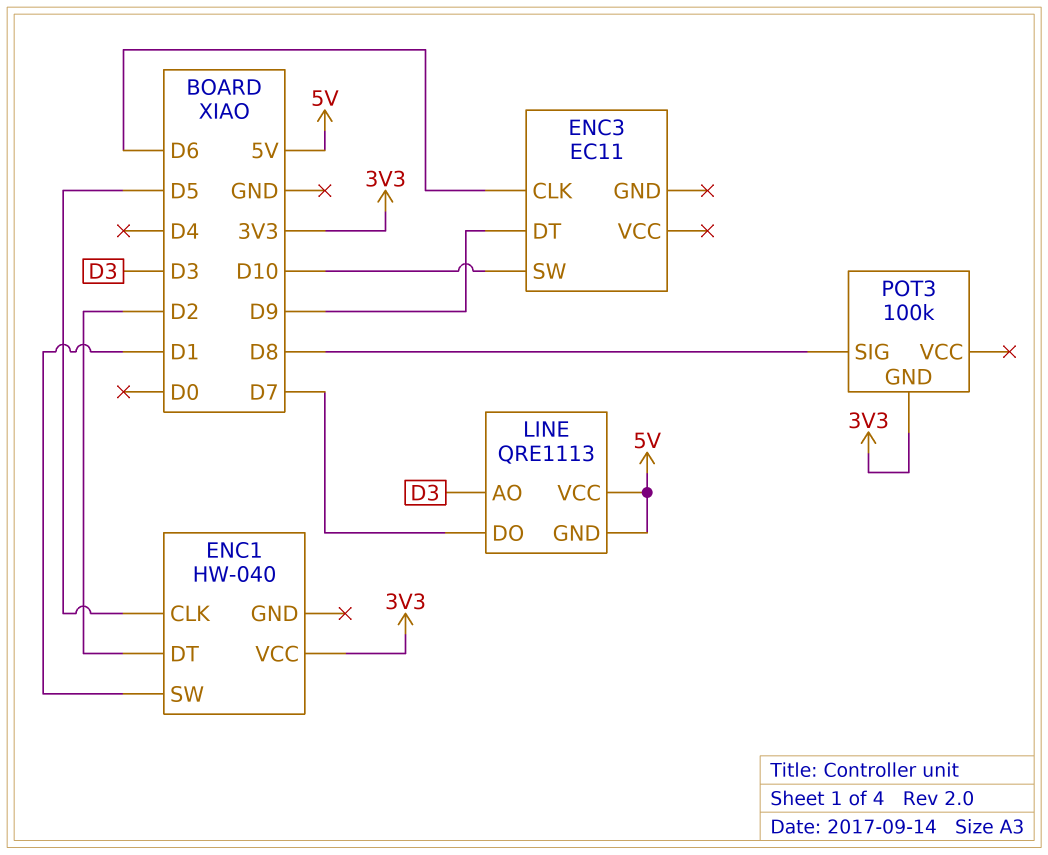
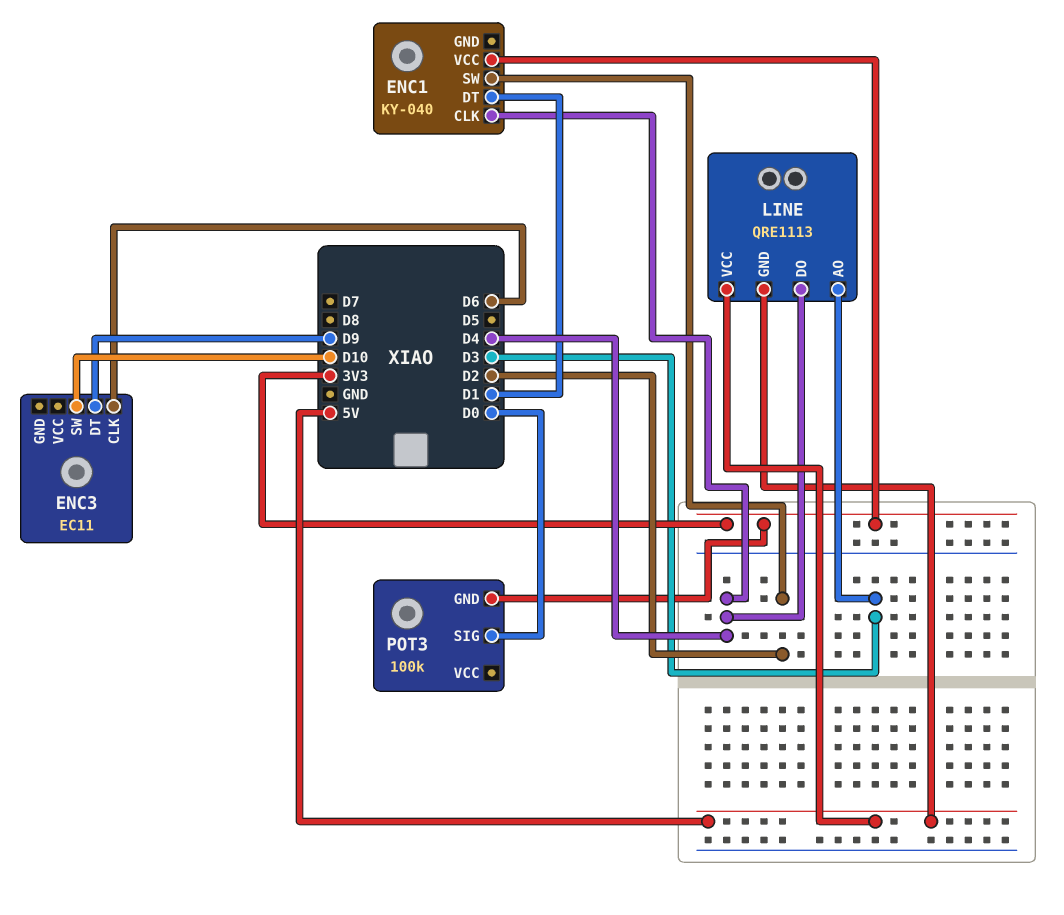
ENC1: HW-040 -> KY-040
ENC1 pin CLK: D5 -> D4
ENC1 pin DT: D2 -> D1
ENC1 pin SW: D1 -> D2
LINE pin DO: D7 -> D4
POT3 pin SIG: D8 -> D0

